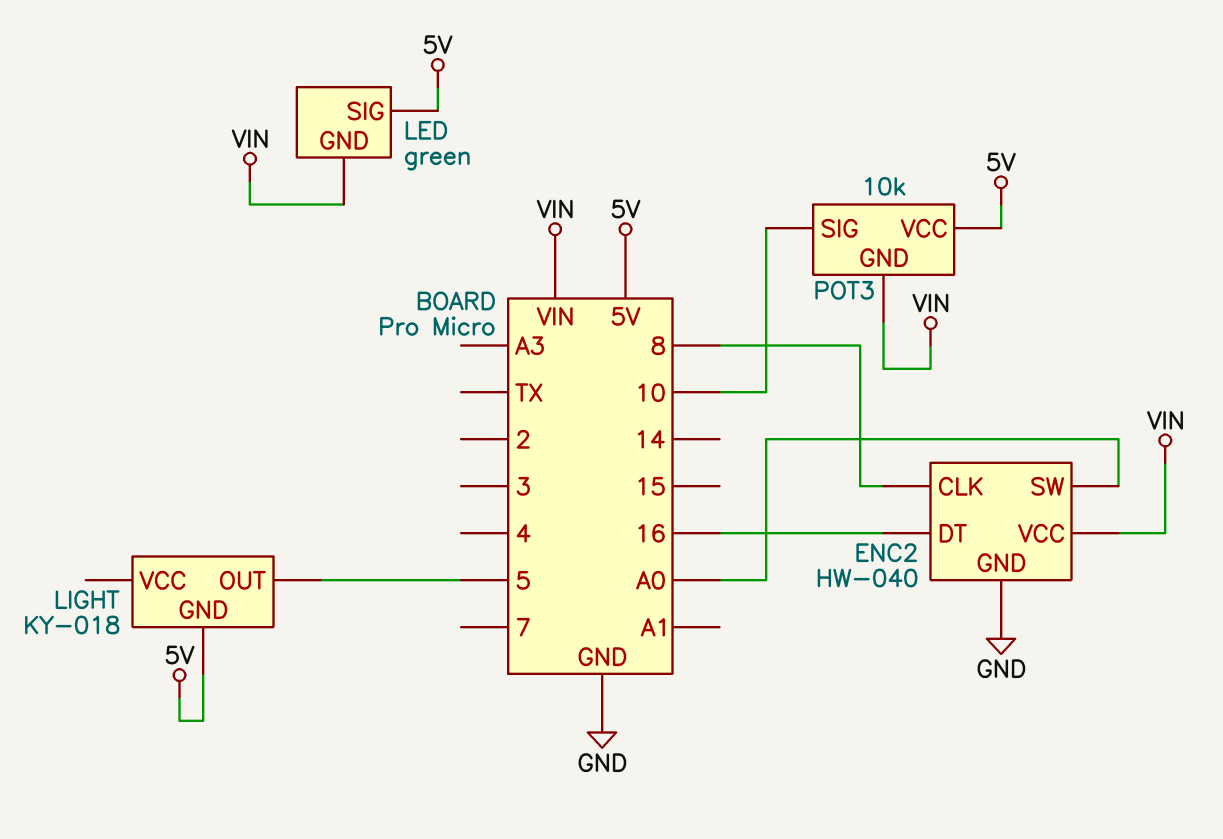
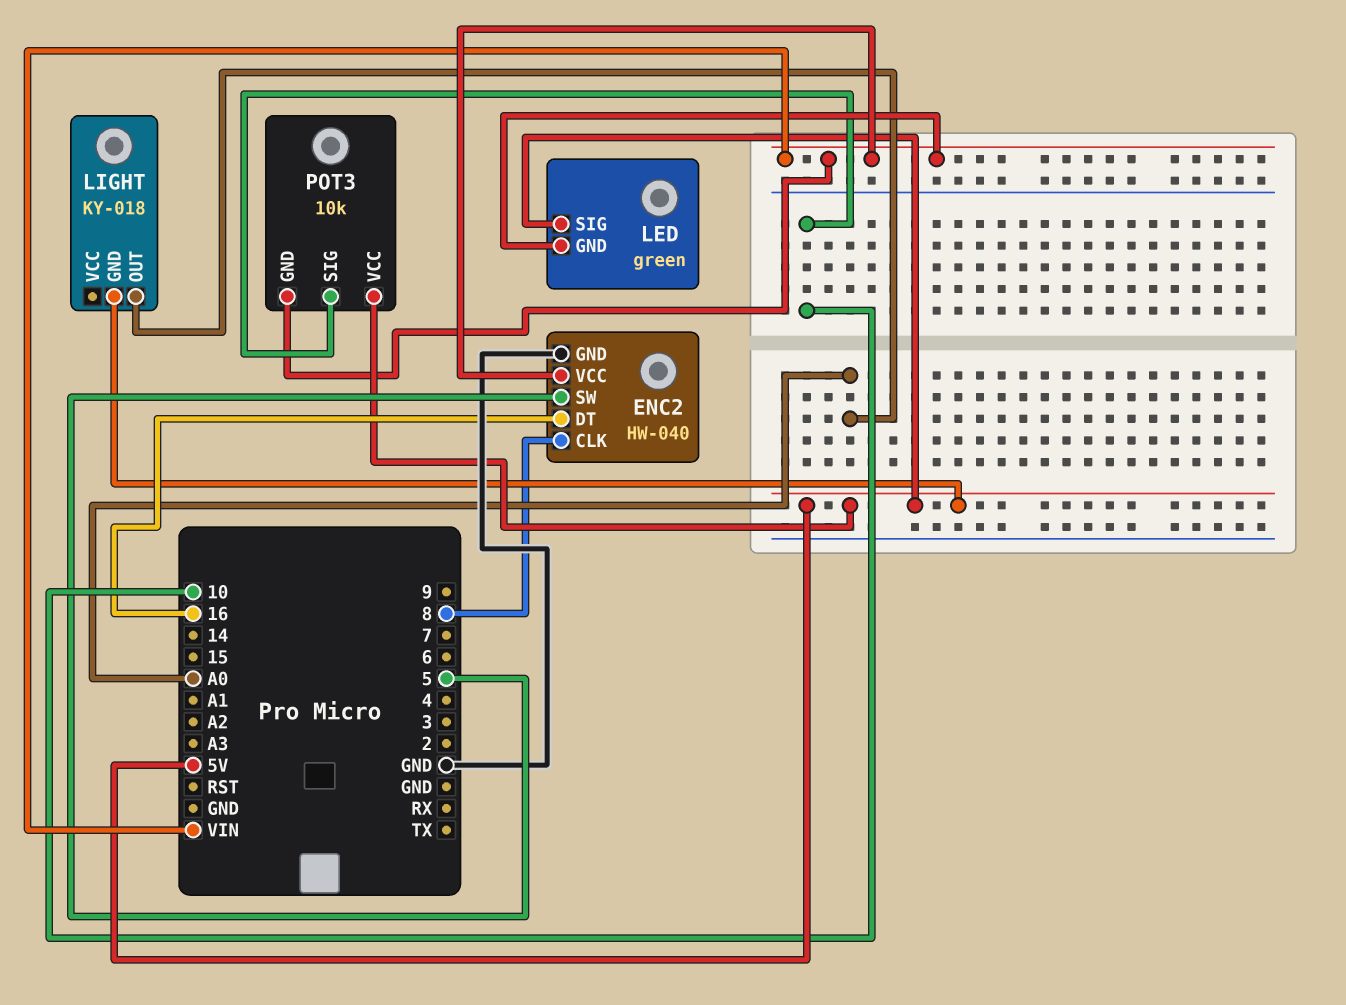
ENC2 pin SW: A0 -> 5
LIGHT pin OUT: 5 -> A0

